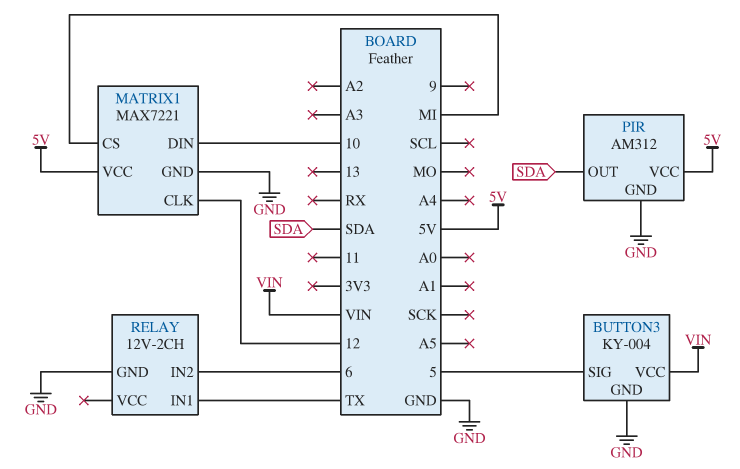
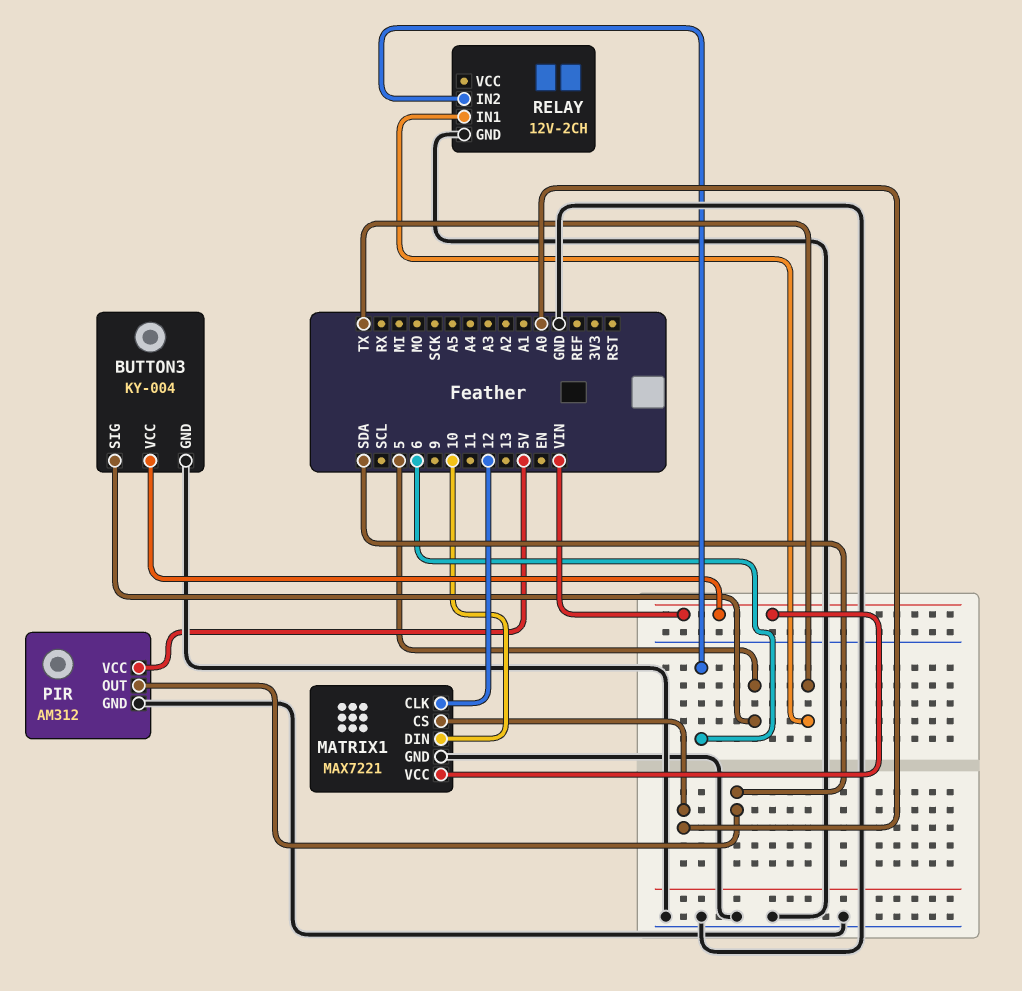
MATRIX1 pin CS: MI -> A0
MATRIX1 pin VCC: 5V -> VIN

